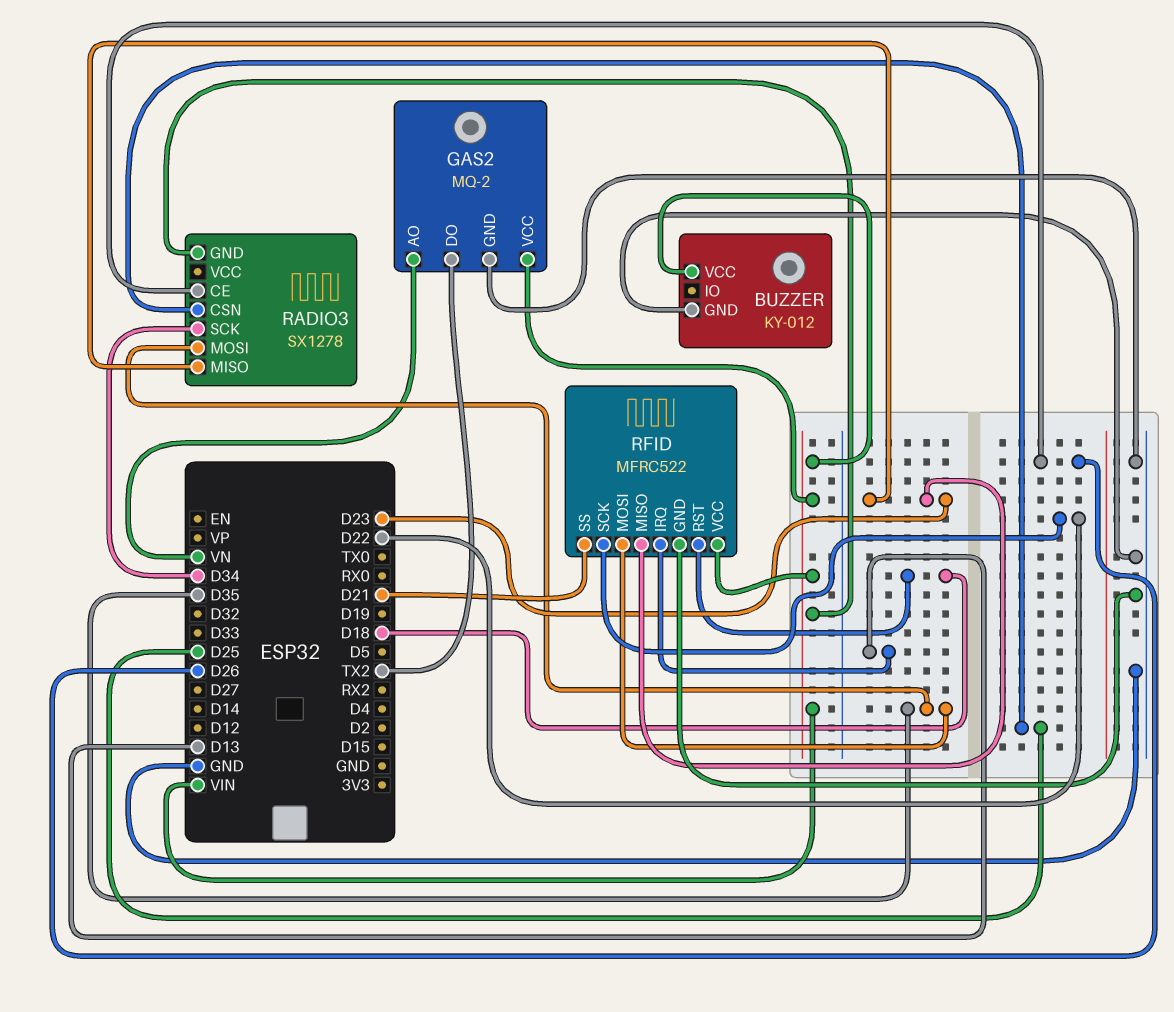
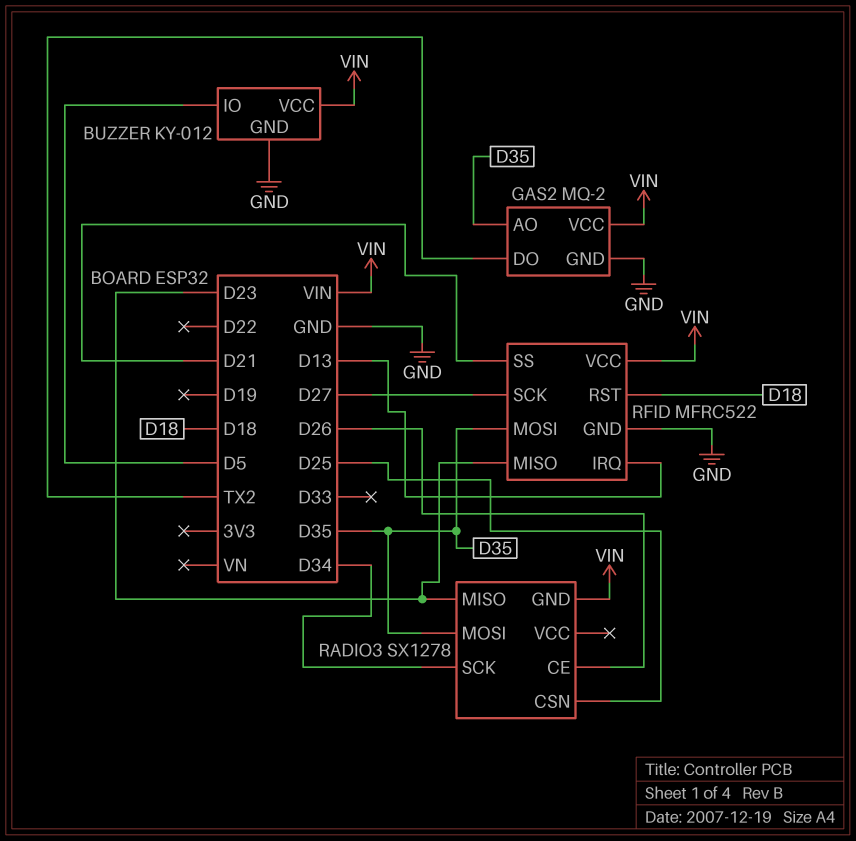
BUZZER pin IO: none -> D5
GAS2 pin AO: VN -> D35
RFID pin SCK: D22 -> D27

